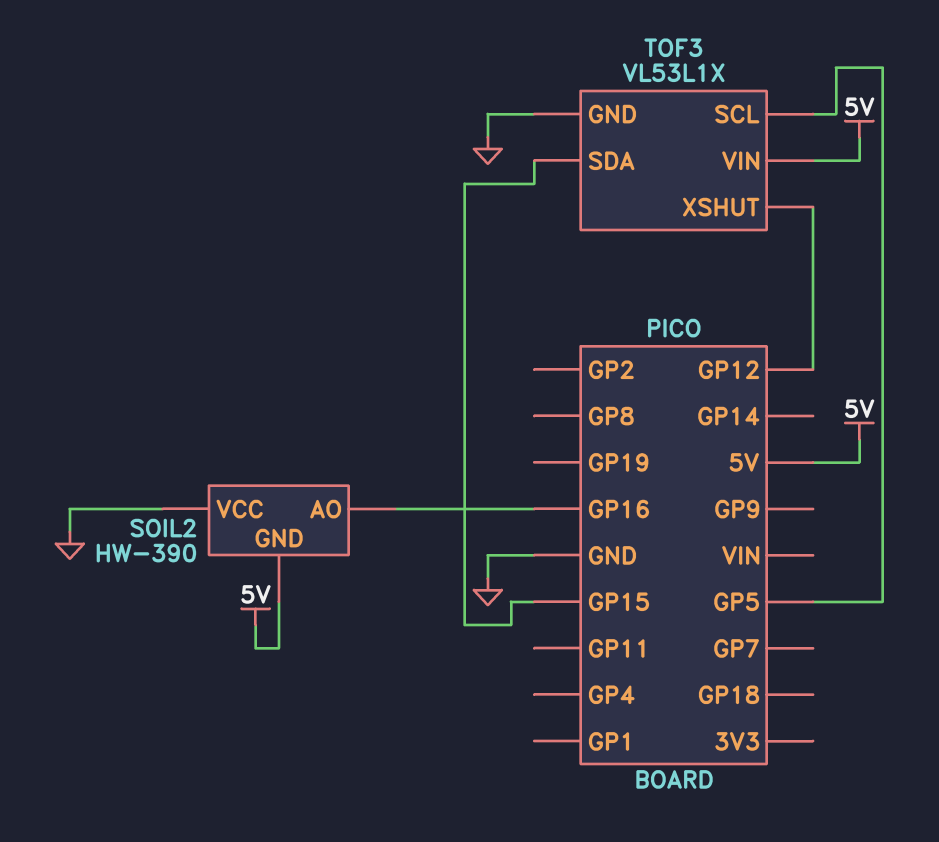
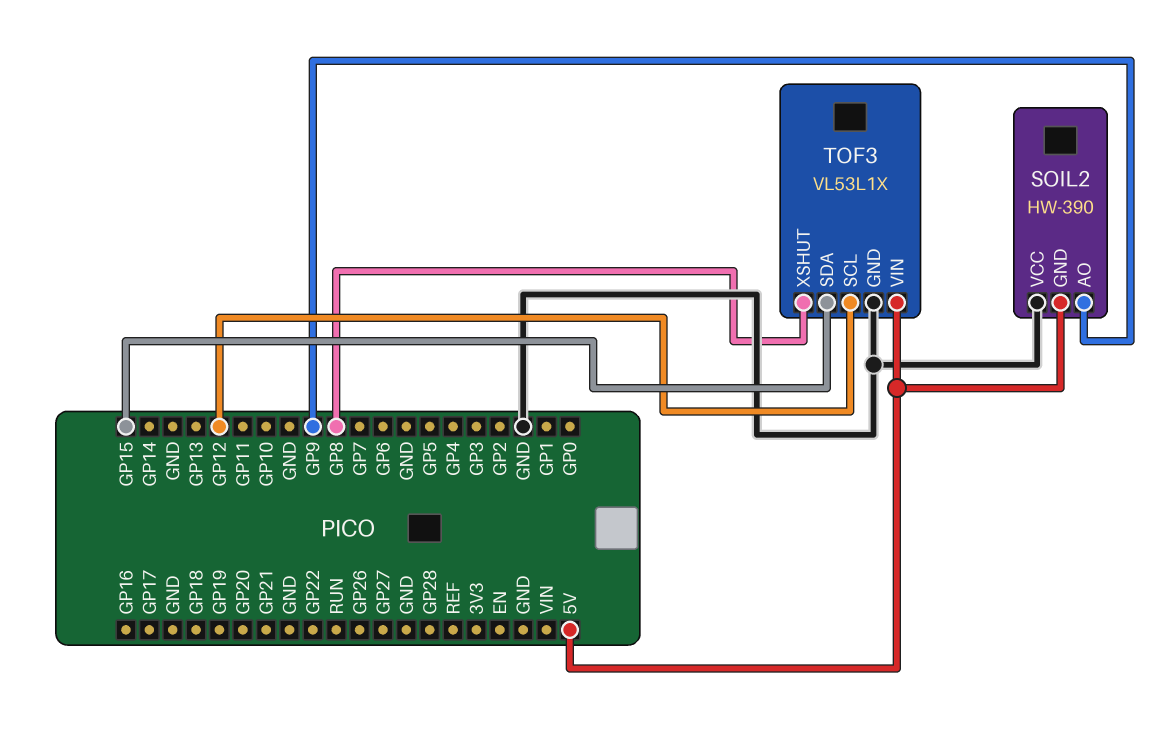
SOIL2 pin AO: GP16 -> GP9
TOF3 pin SCL: GP5 -> GP12
TOF3 pin XSHUT: GP12 -> GP8

